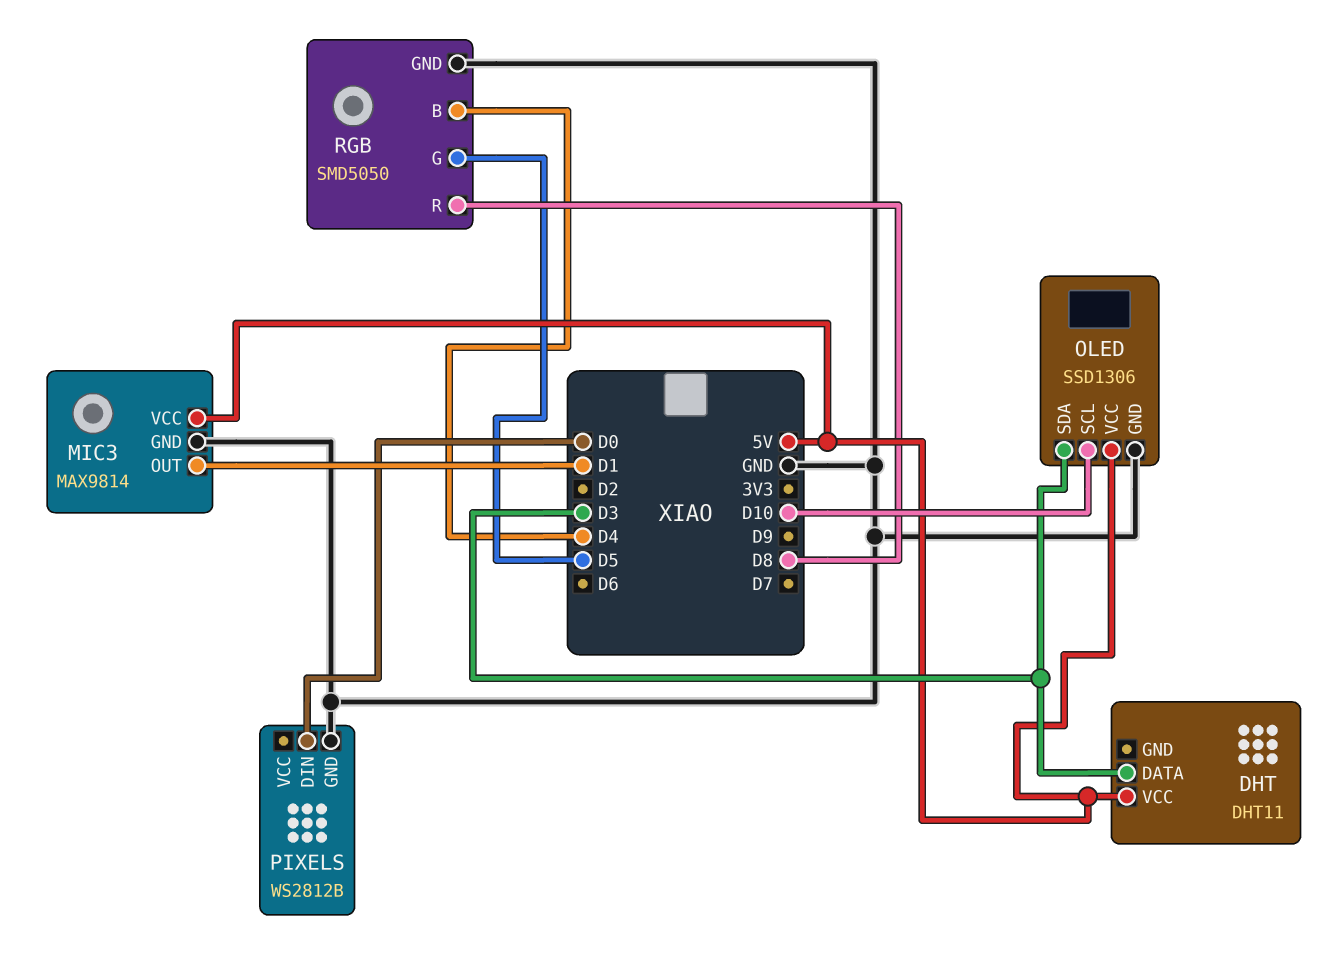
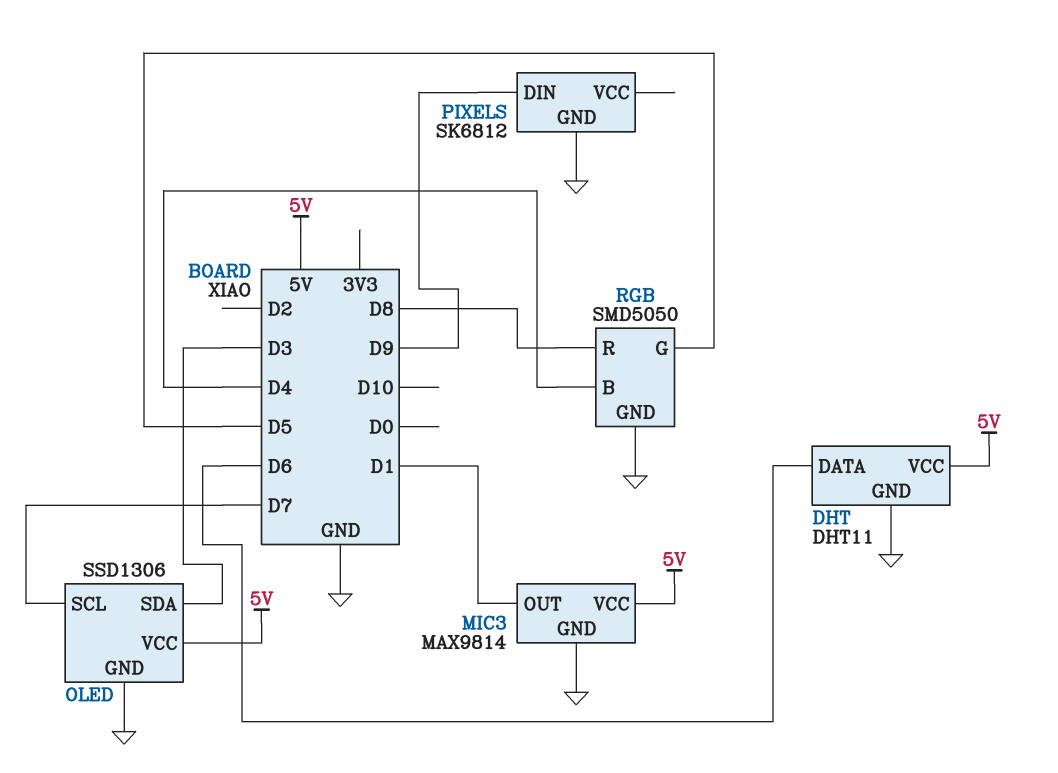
DHT pin DATA: D3 -> D6
DHT pin GND: none -> GND
OLED pin SCL: D10 -> D7
PIXELS: WS2812B -> SK6812
PIXELS pin DIN: D0 -> D9

